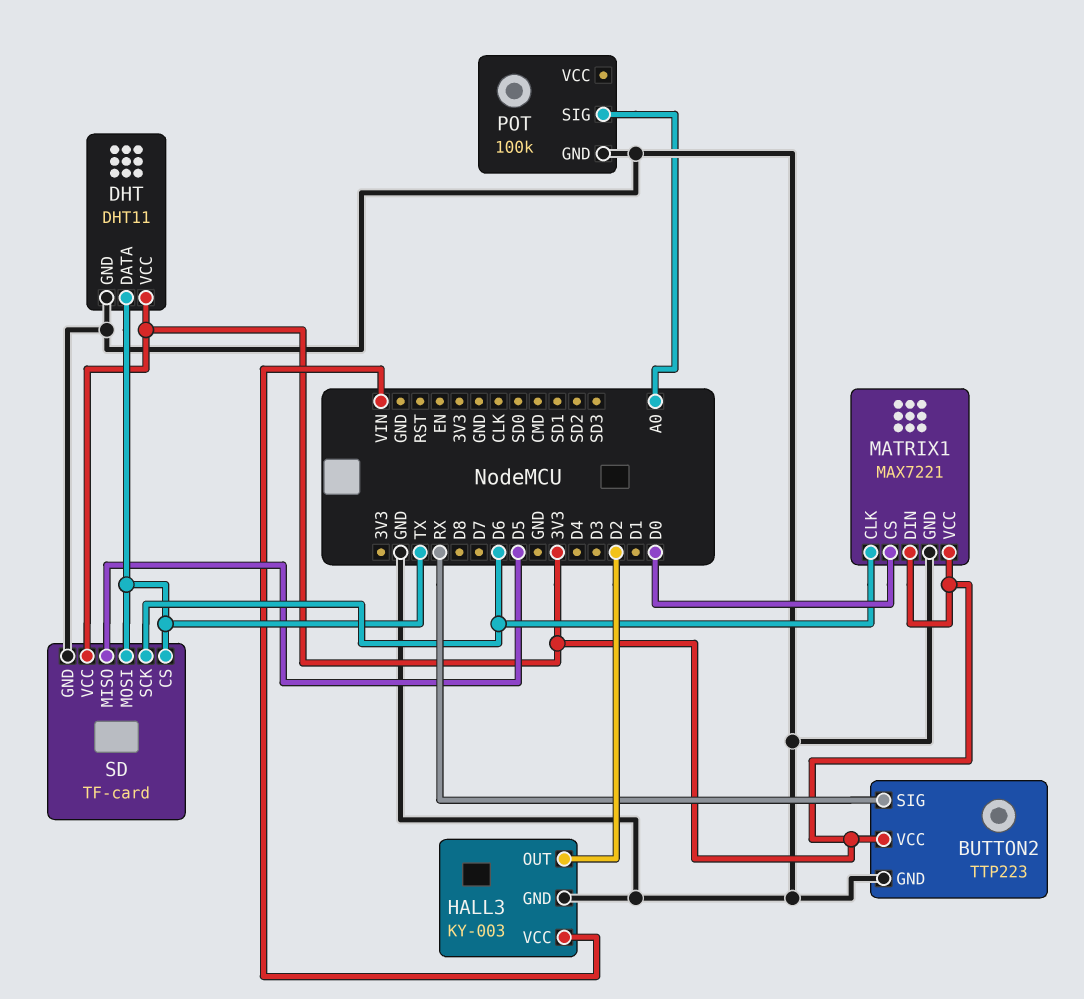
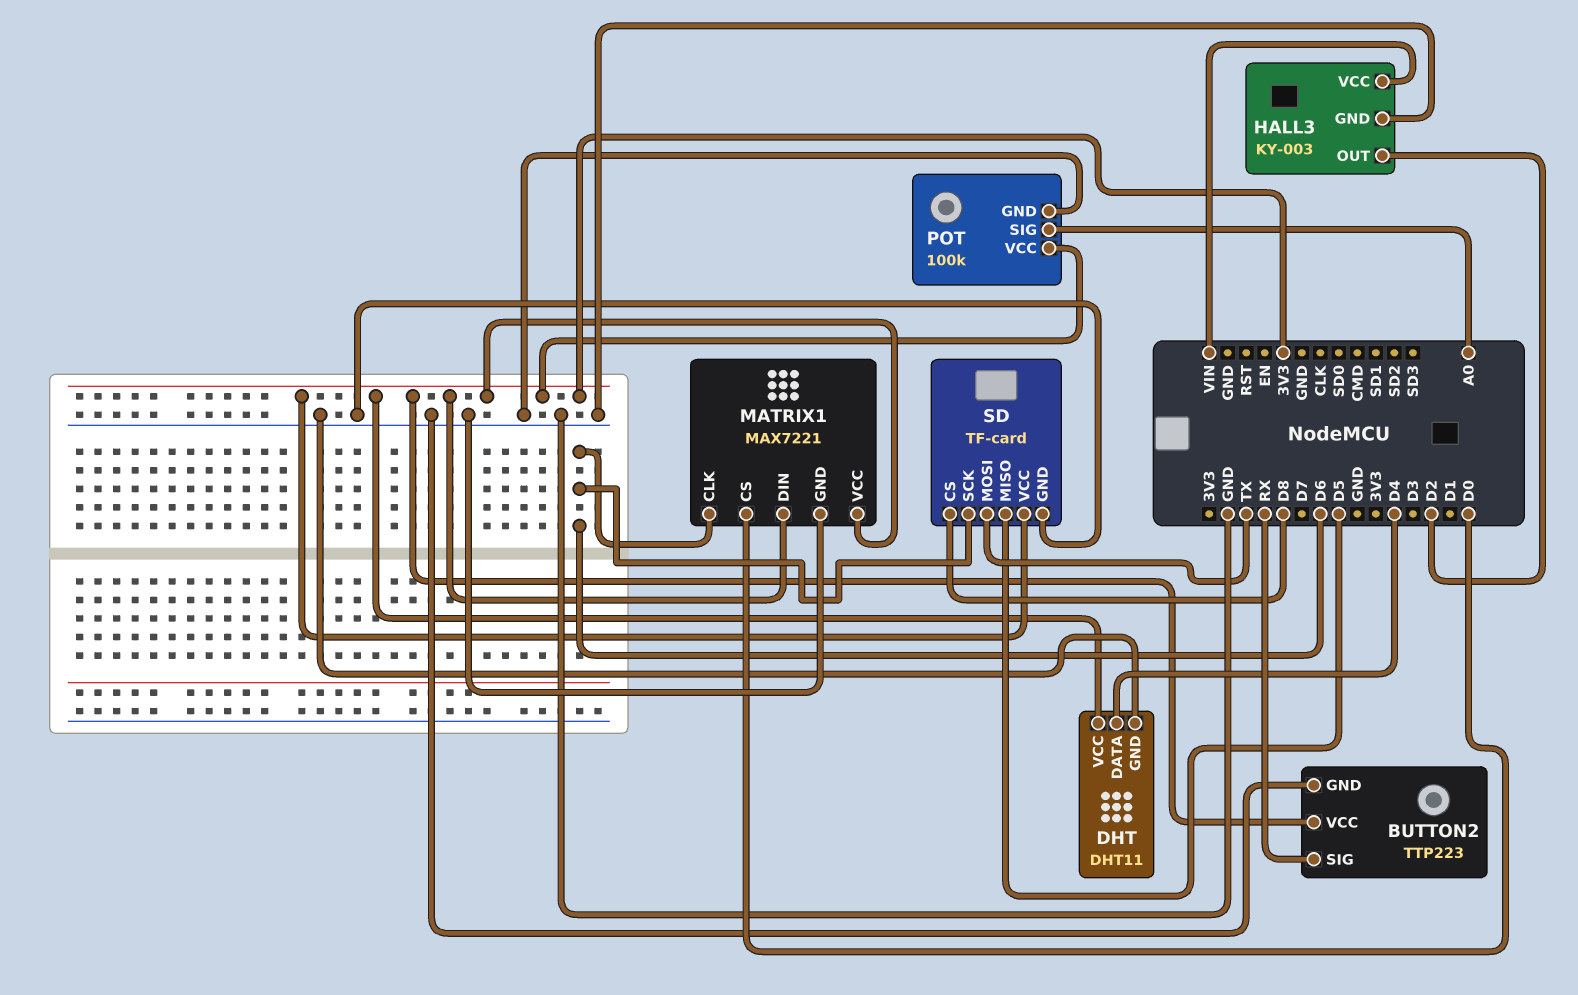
DHT pin DATA: TX -> D4
POT pin VCC: none -> 3V3
SD pin CS: TX -> D8

